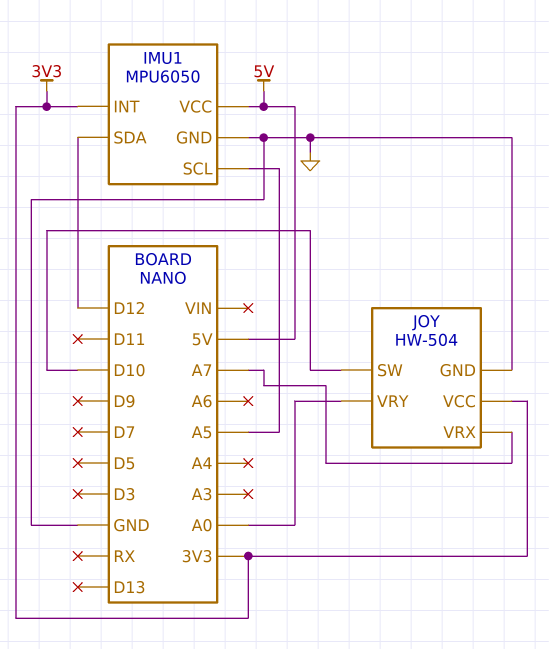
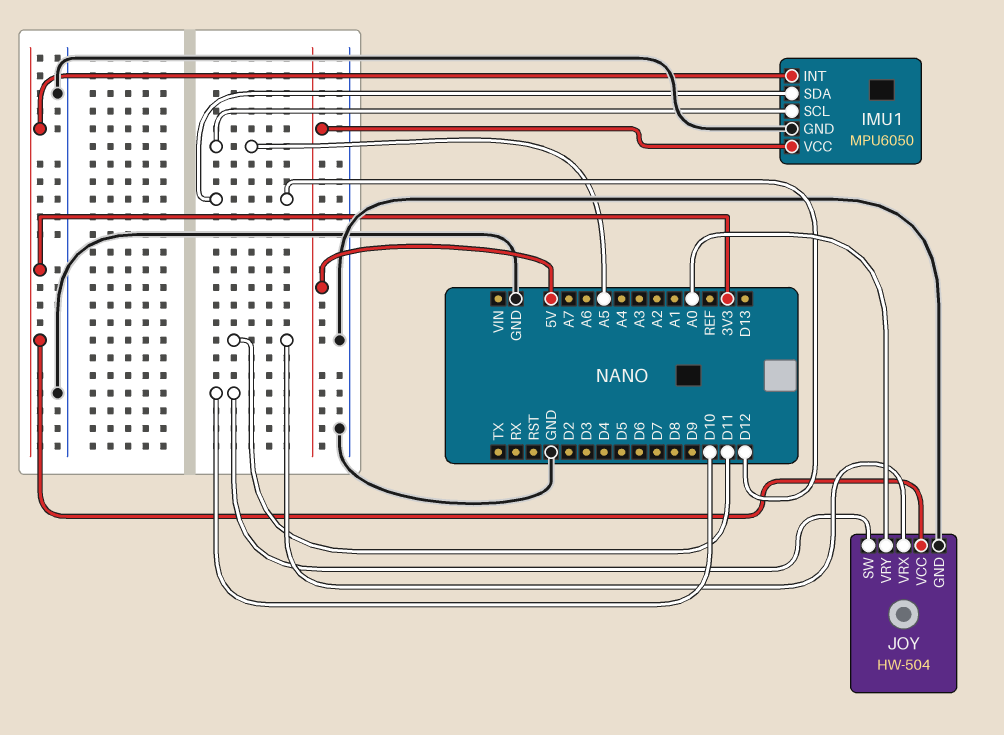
JOY pin VRX: A7 -> D11

